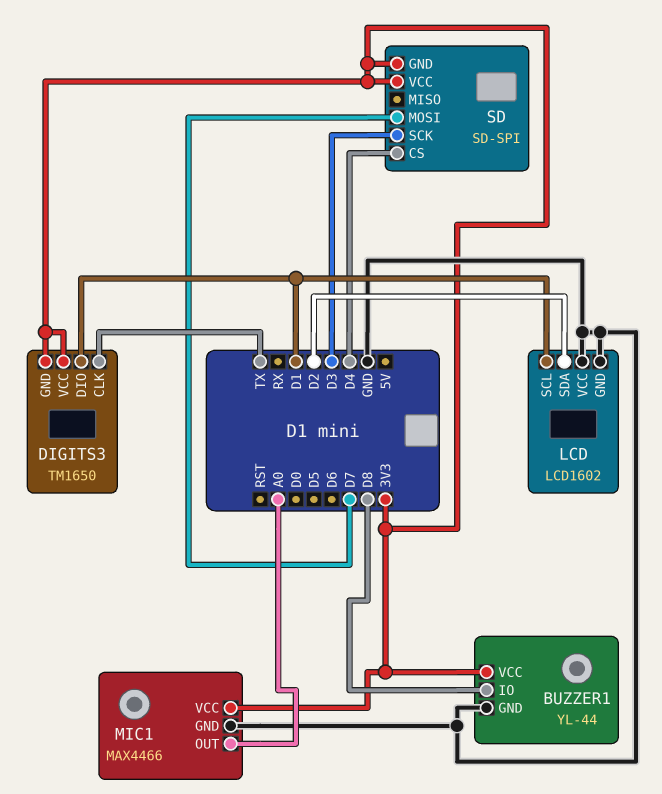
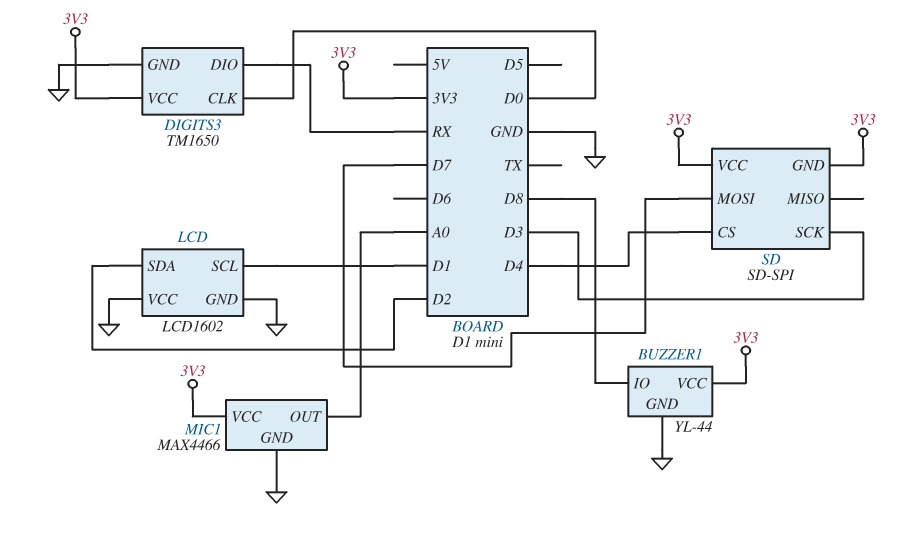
DIGITS3 pin CLK: TX -> D0
DIGITS3 pin DIO: D1 -> RX
DIGITS3 pin GND: 3V3 -> GND

